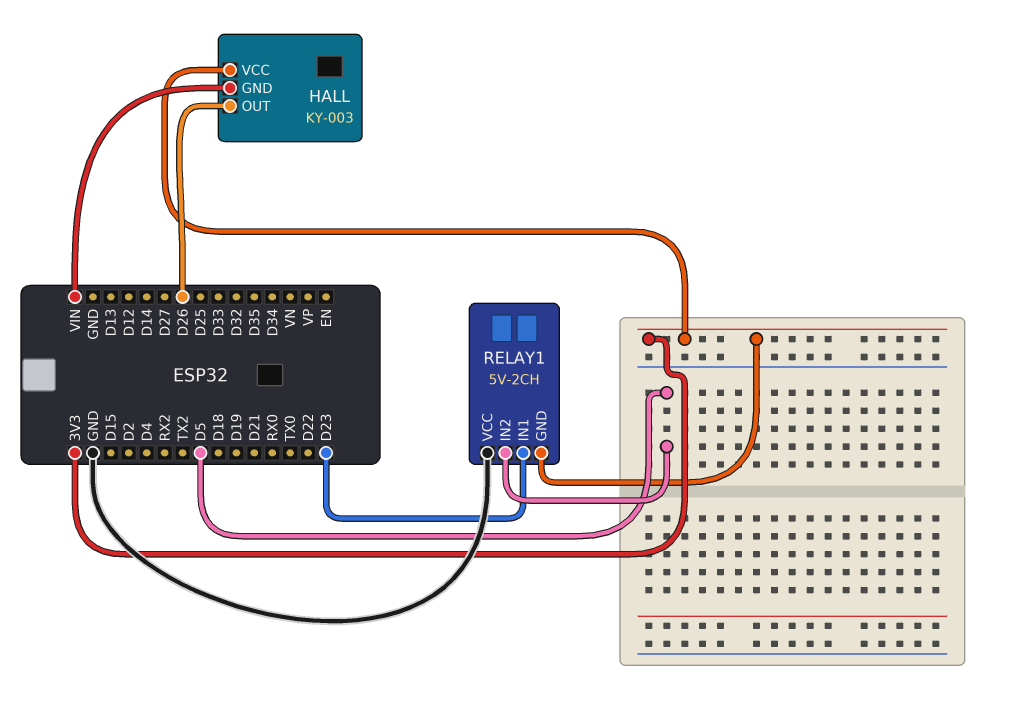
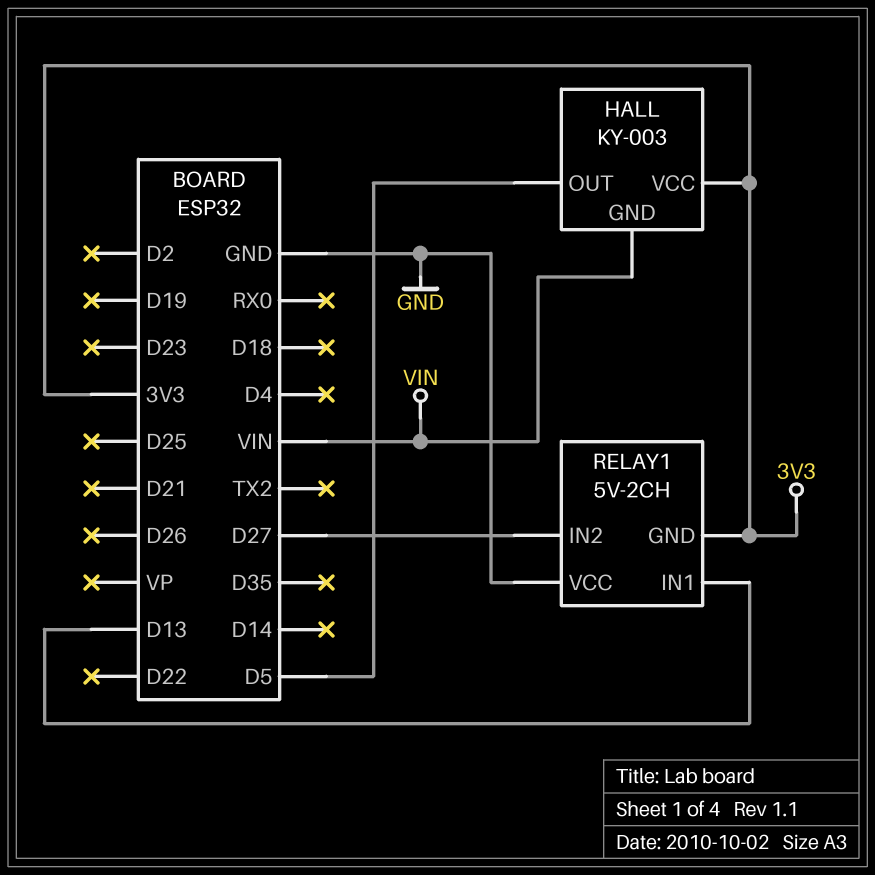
HALL pin OUT: D26 -> D5
RELAY1 pin IN1: D23 -> D13
RELAY1 pin IN2: D5 -> D27

